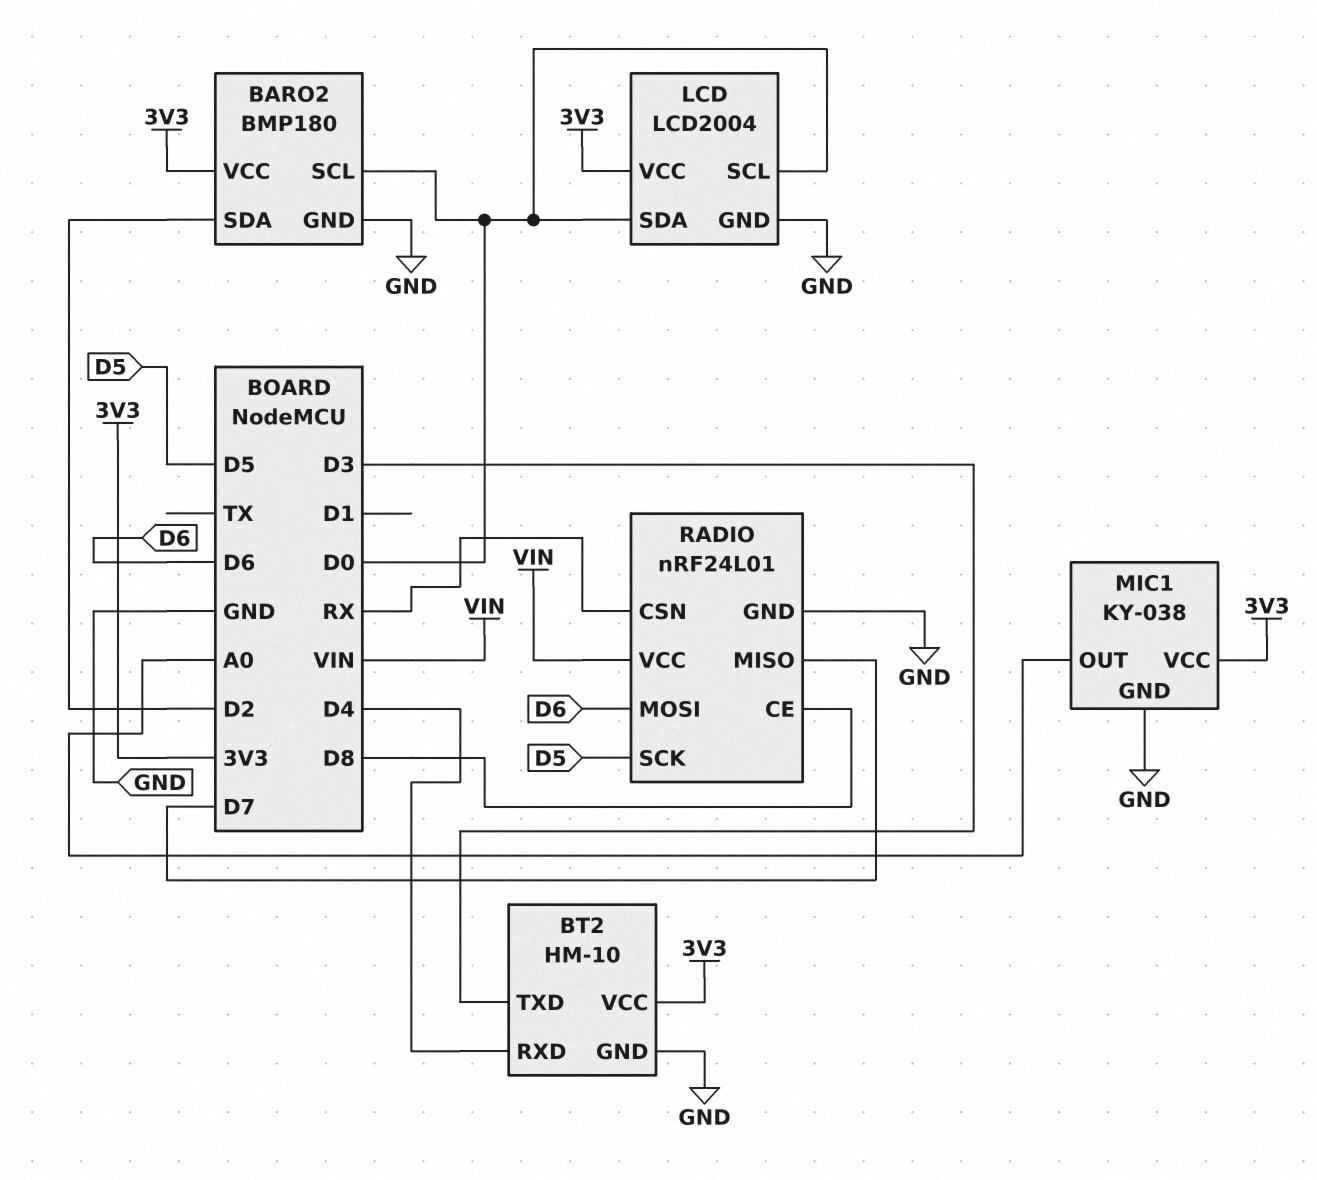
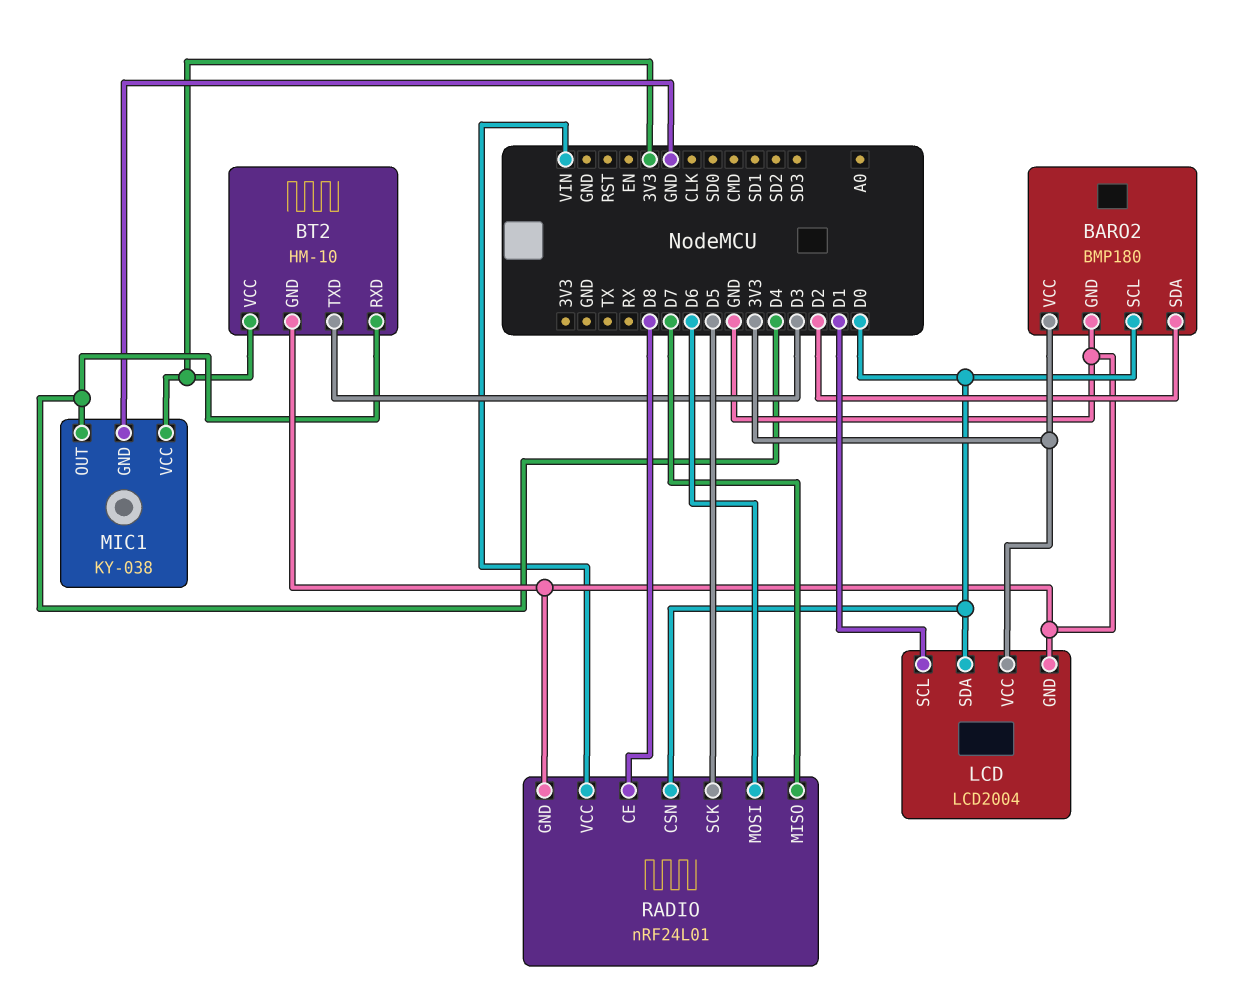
LCD pin SCL: D0 -> D1
MIC1 pin OUT: A0 -> D4
RADIO pin CSN: RX -> D0

